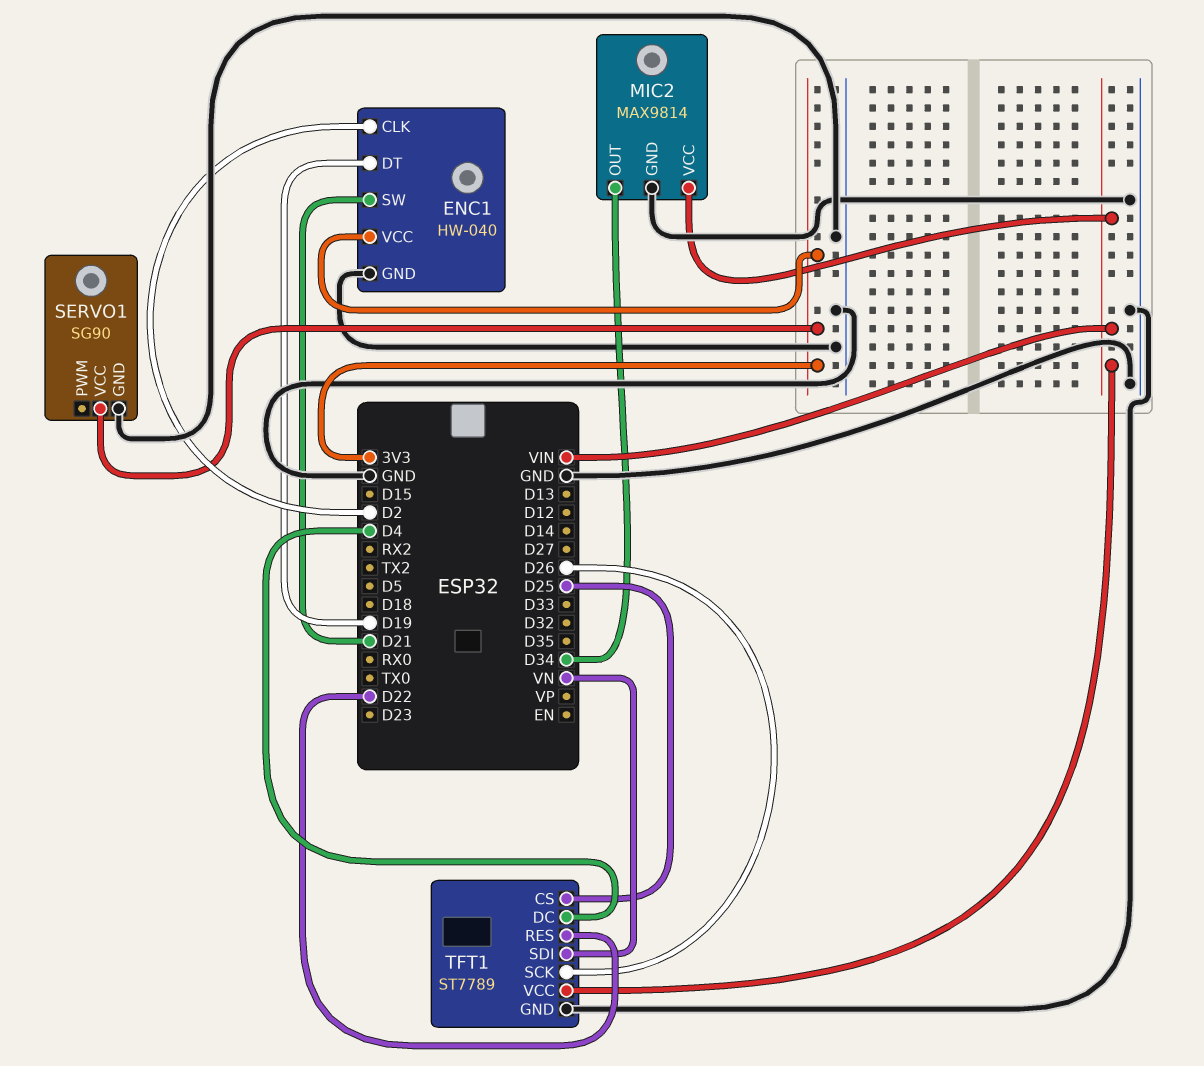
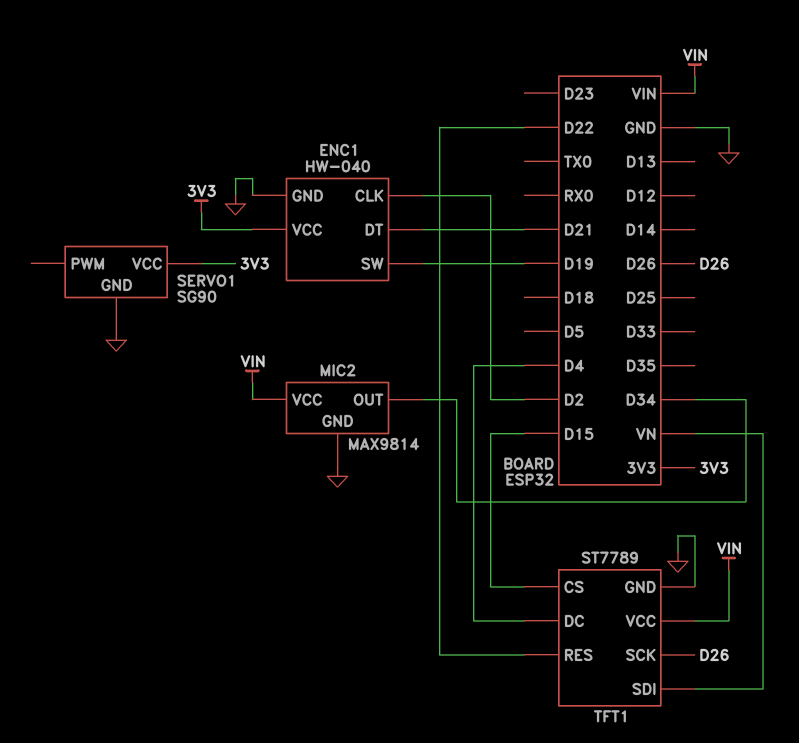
ENC1 pin DT: D19 -> D21
ENC1 pin SW: D21 -> D19
TFT1 pin CS: D25 -> D15

